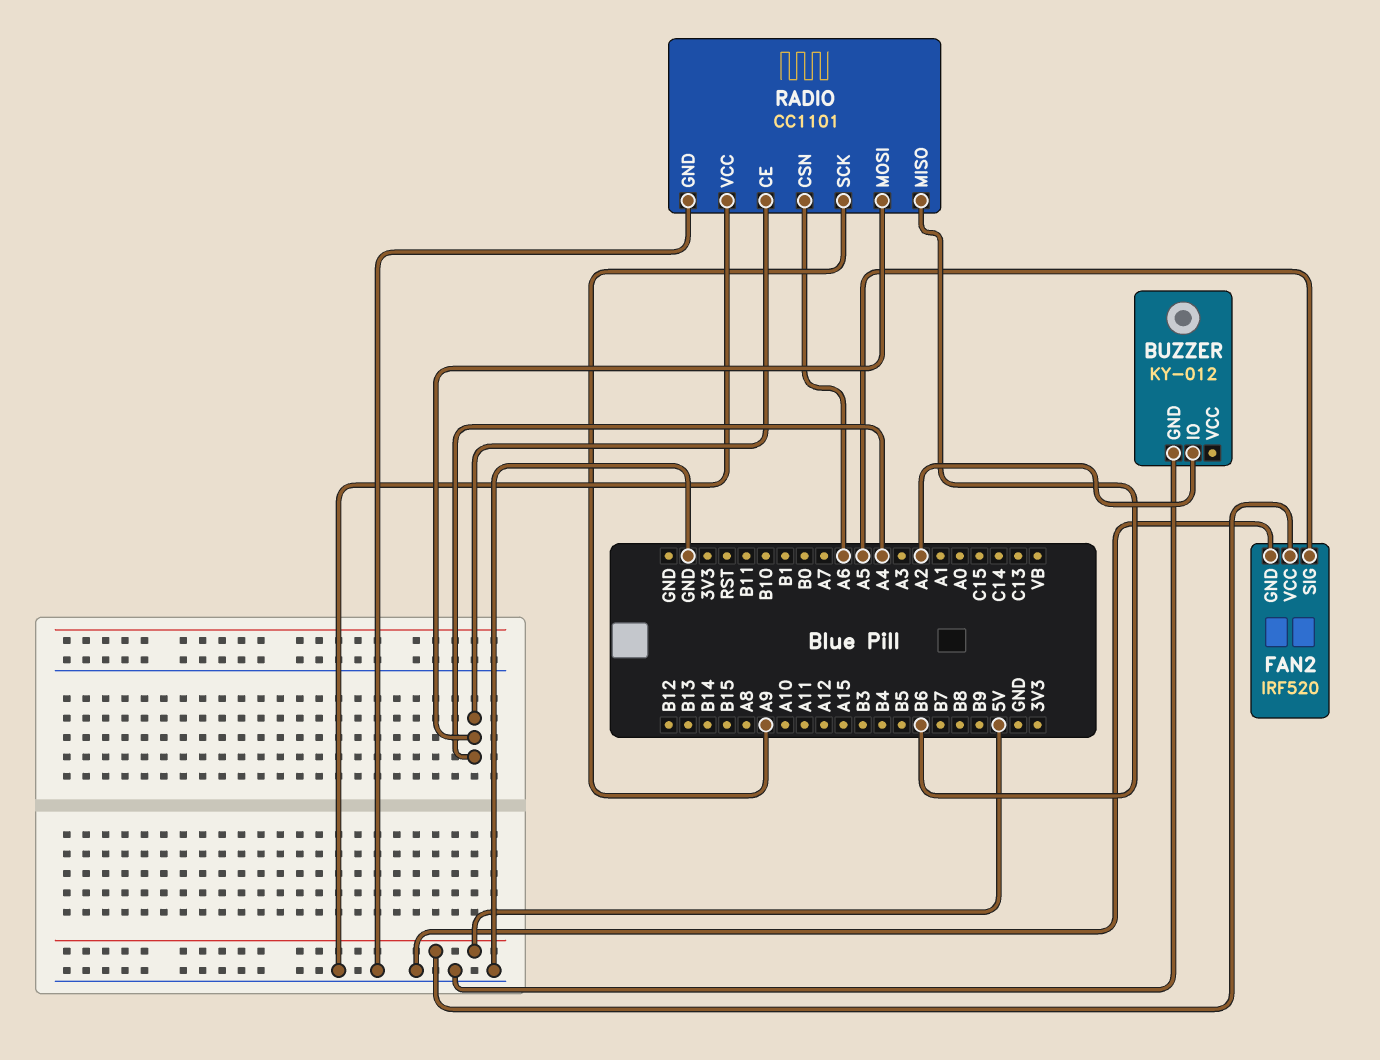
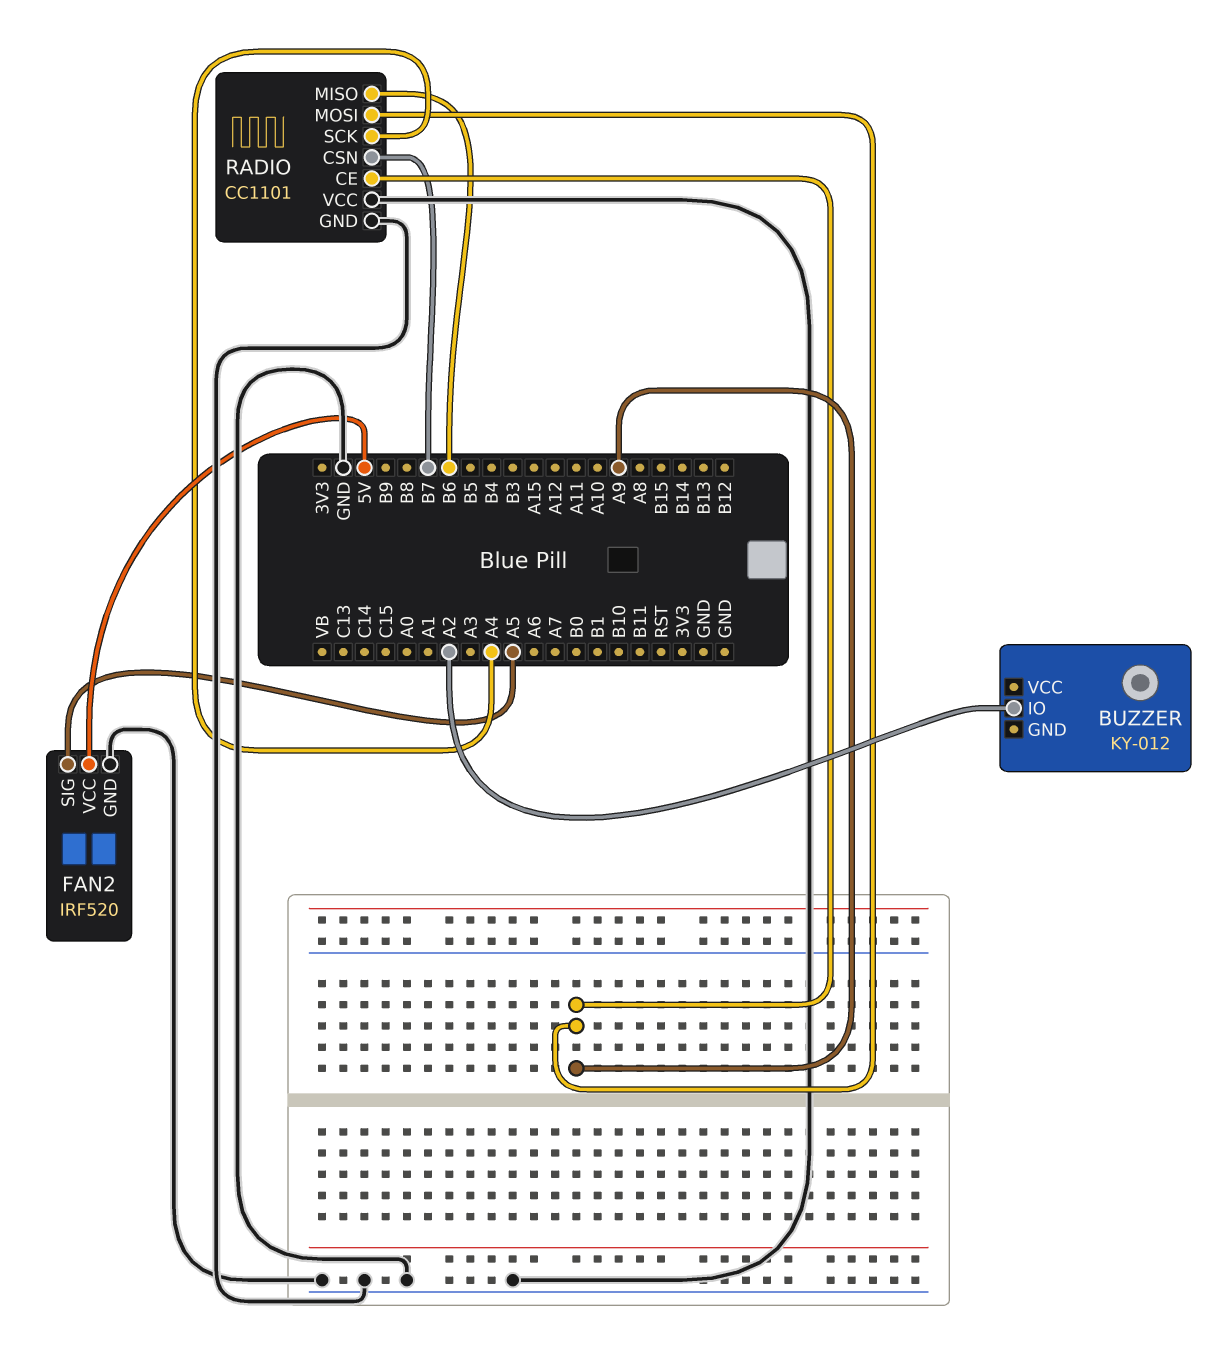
BUZZER pin GND: GND -> none
RADIO pin CE: A4 -> A9
RADIO pin CSN: A6 -> B7
RADIO pin MOSI: A4 -> A9
RADIO pin SCK: A9 -> A4

